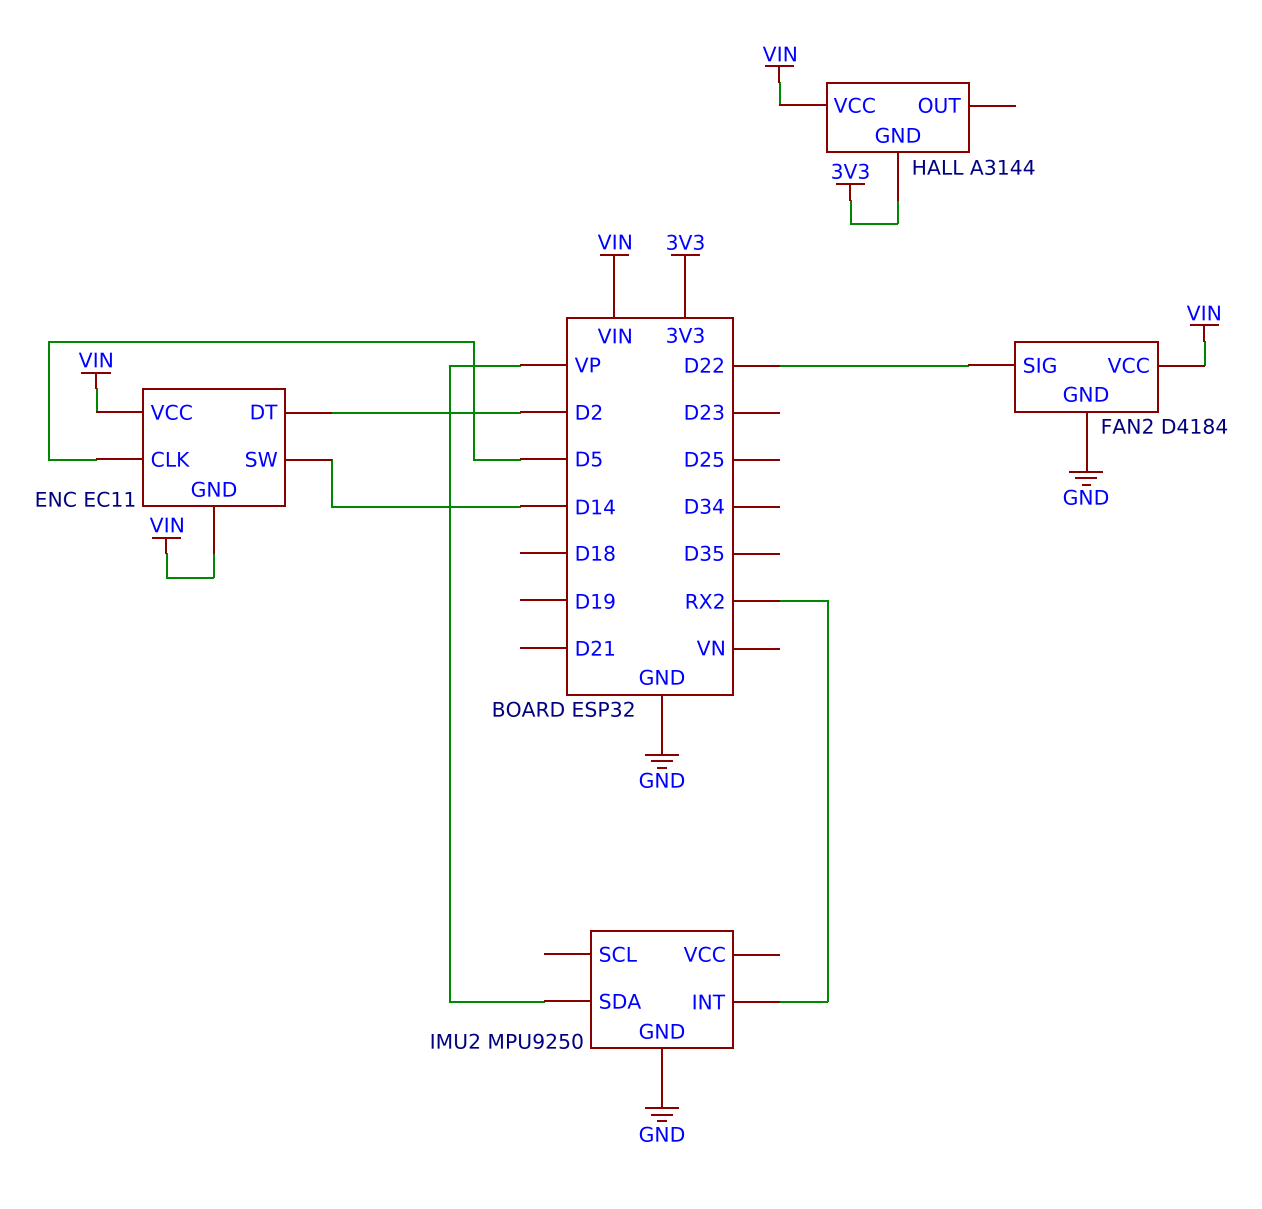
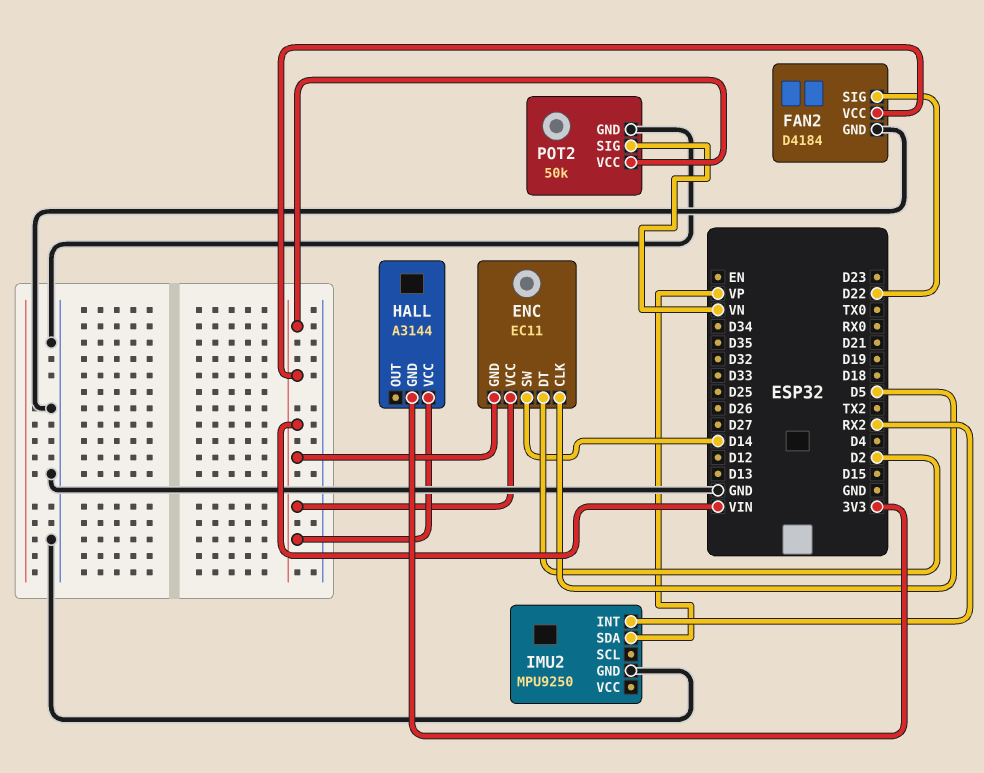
POT2: none -> 50k
POT2 pin GND: none -> GND
POT2 pin SIG: none -> VN
POT2 pin VCC: none -> VIN

